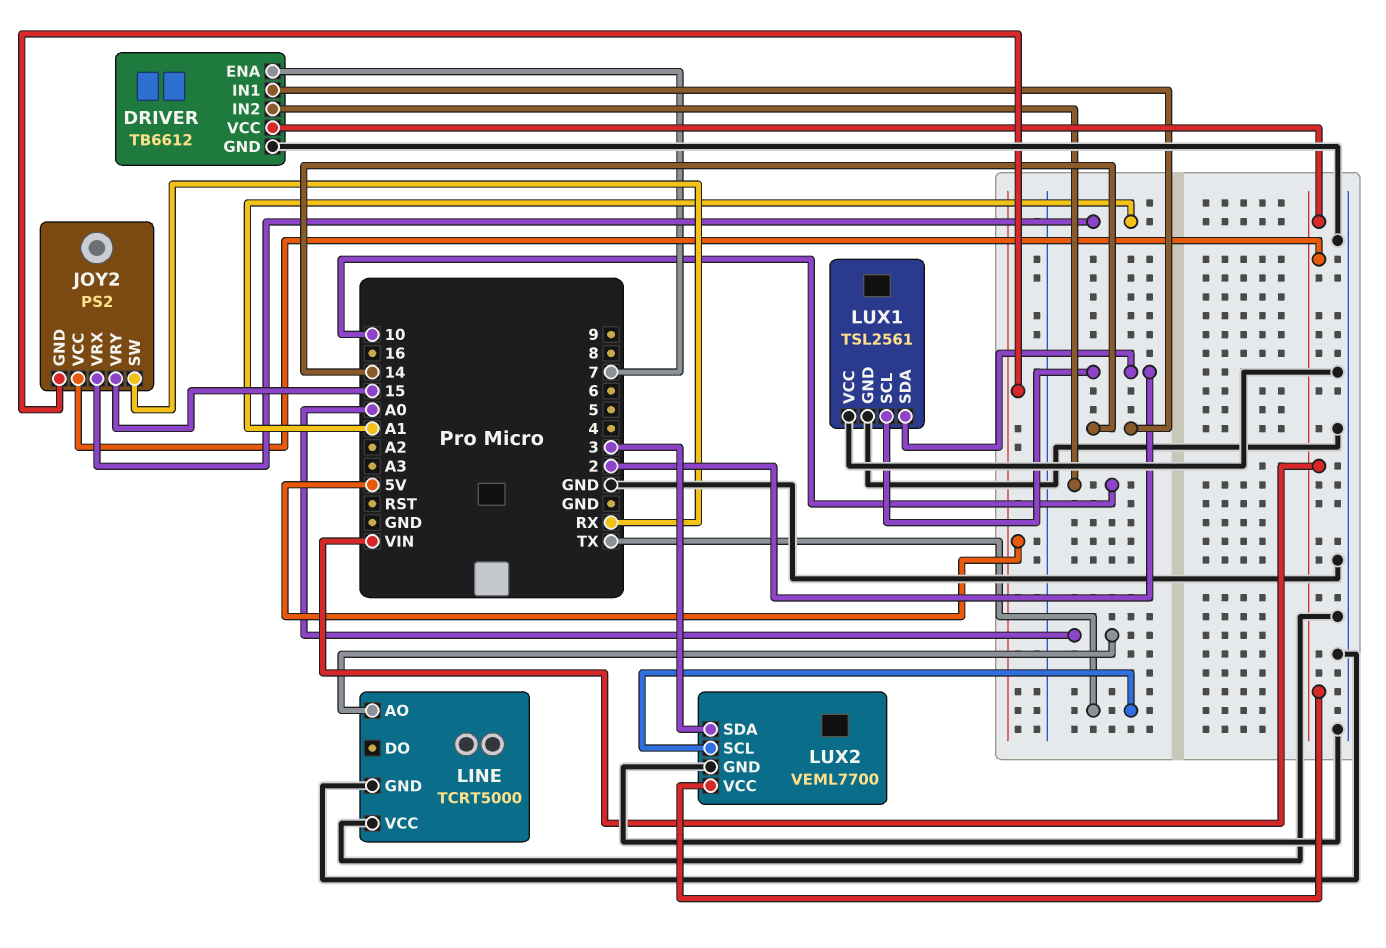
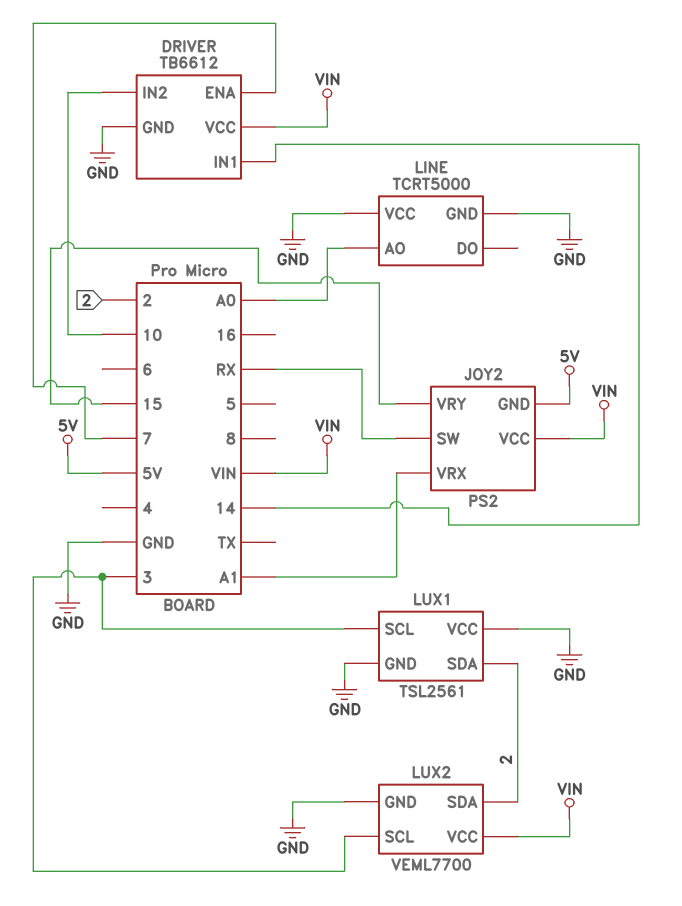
LUX1 pin SCL: 2 -> 3
LUX2 pin SCL: TX -> 3
LUX2 pin SDA: 3 -> 2

